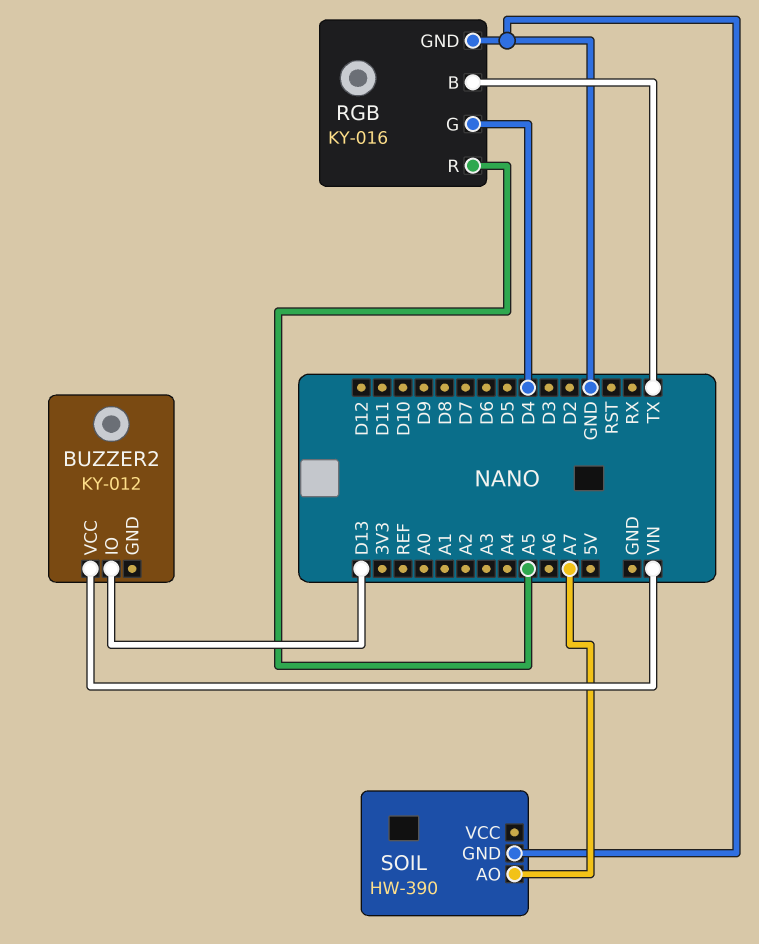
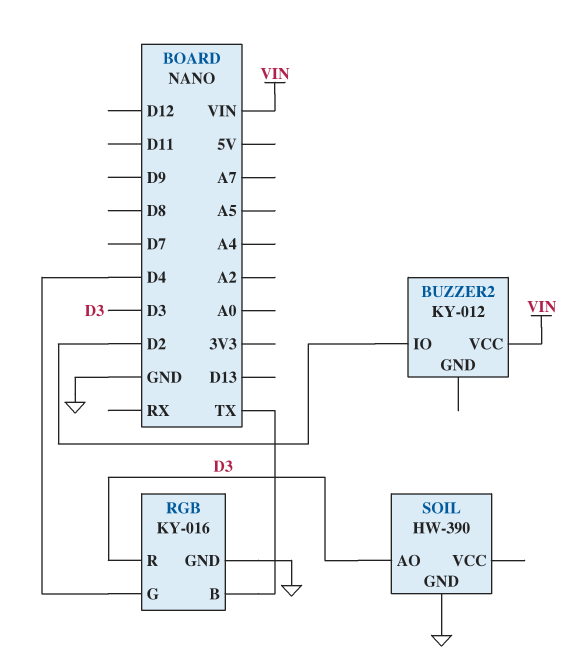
BUZZER2 pin IO: D13 -> D2
RGB pin R: A5 -> D3
SOIL pin AO: A7 -> D3

